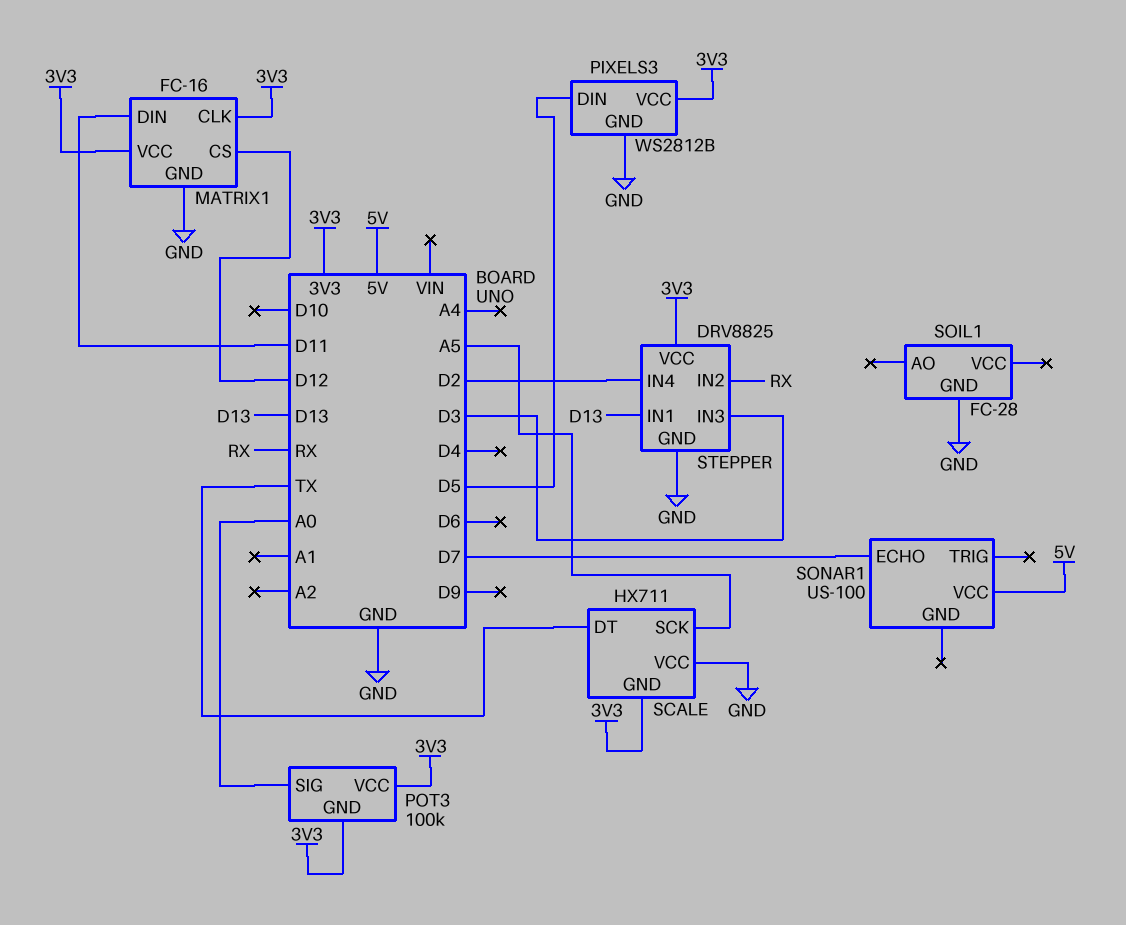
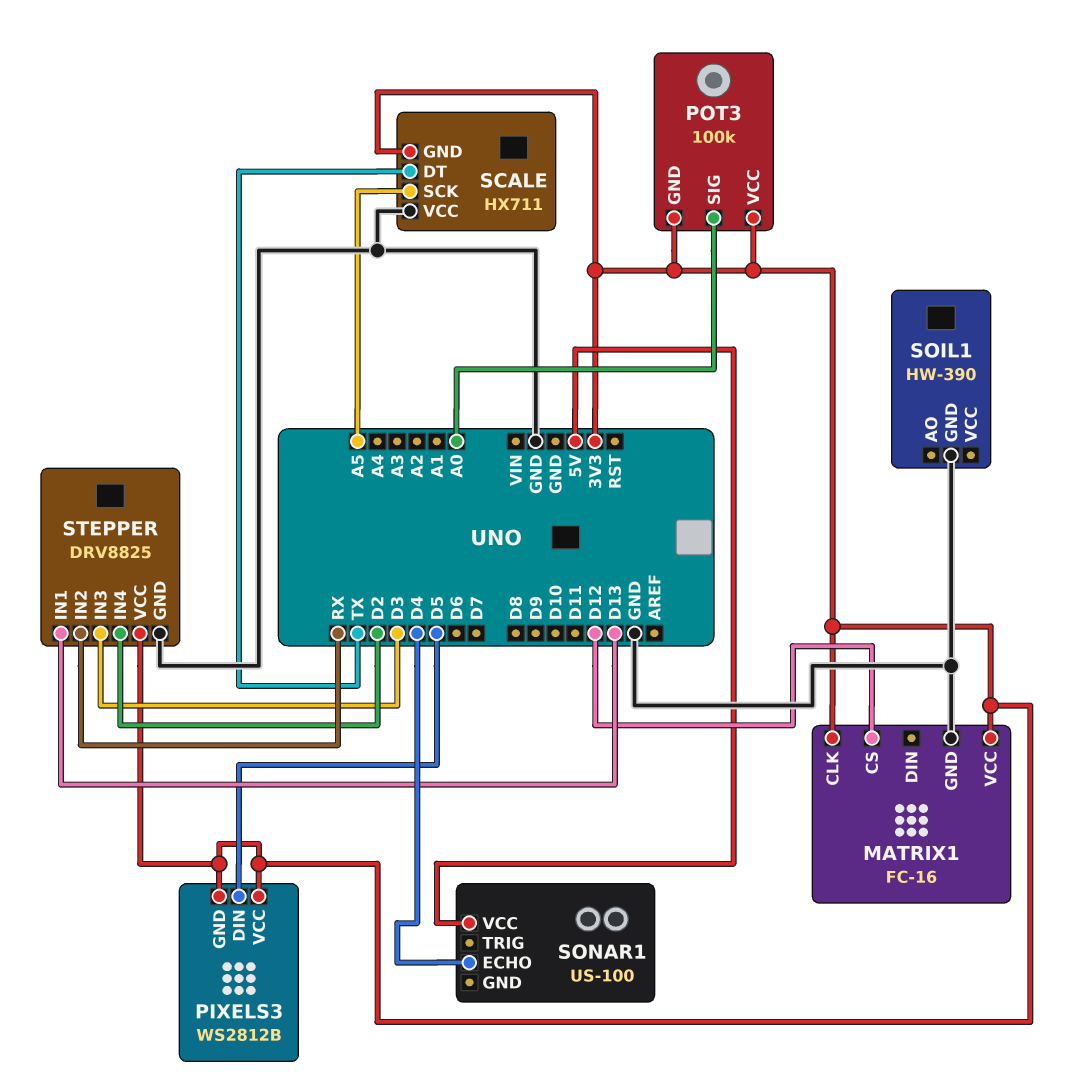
MATRIX1 pin DIN: D11 -> none
PIXELS3 pin GND: GND -> 3V3
SOIL1: FC-28 -> HW-390
SONAR1 pin ECHO: D7 -> D4

